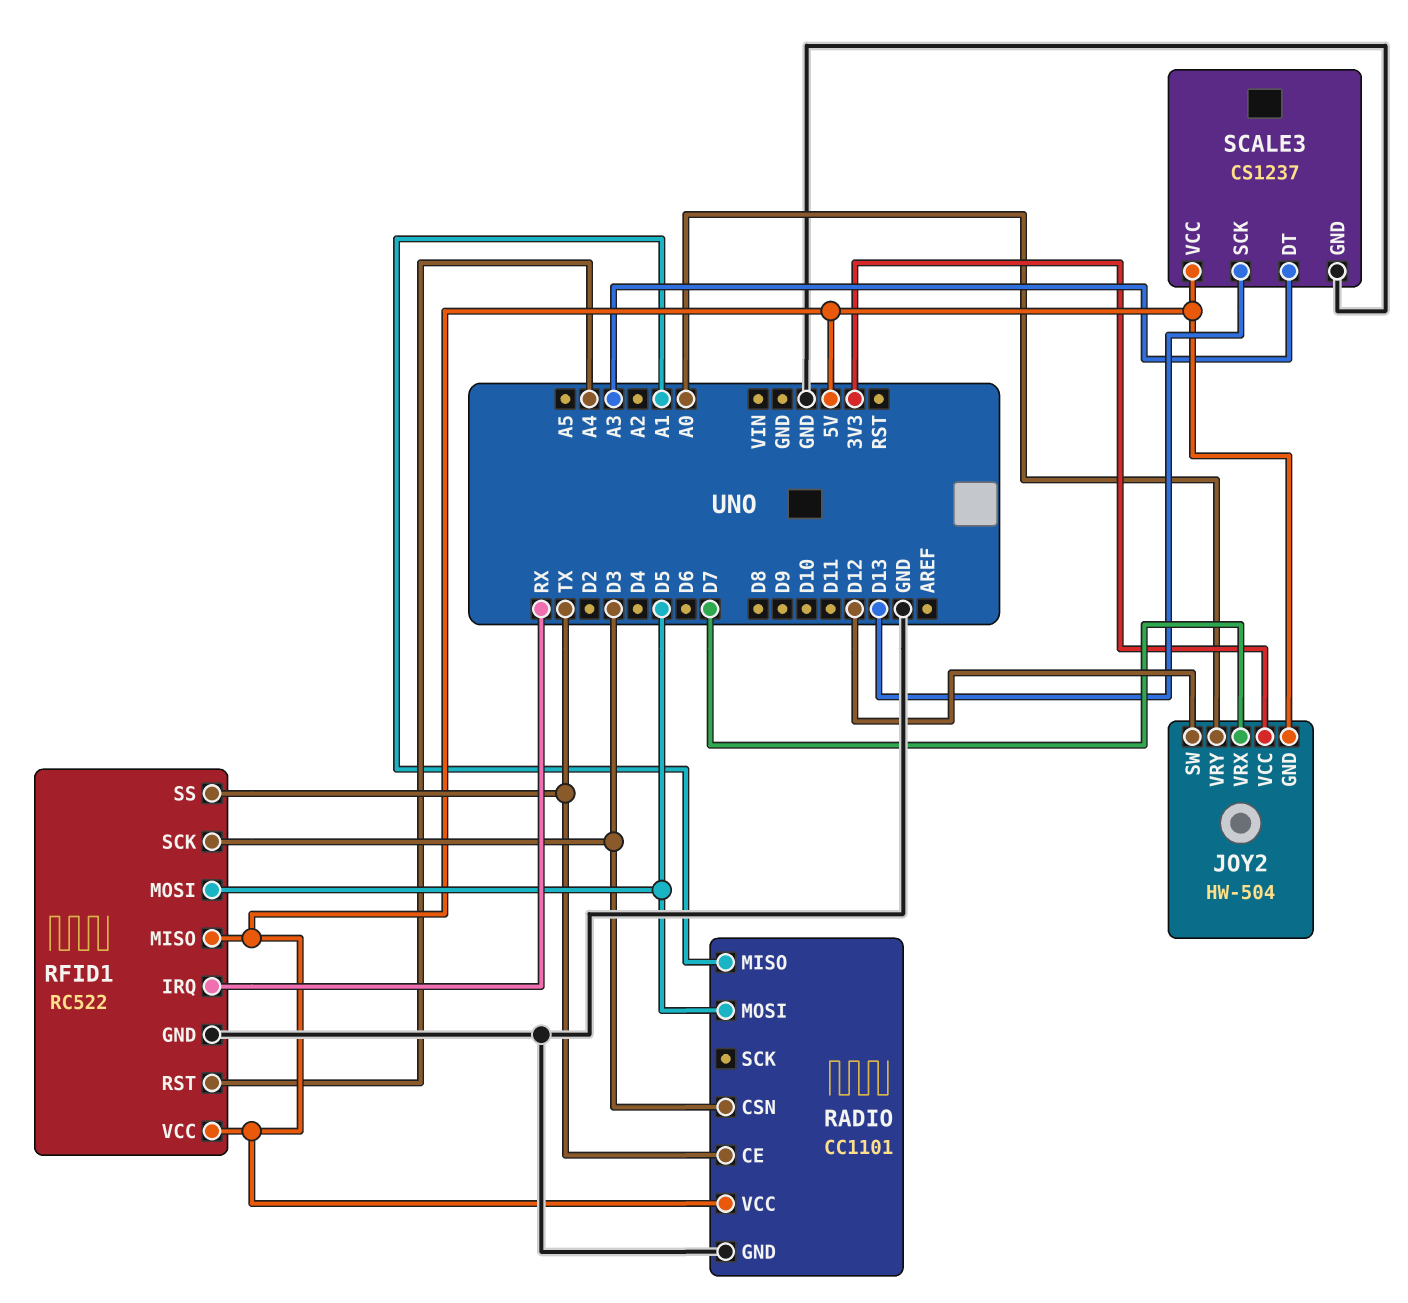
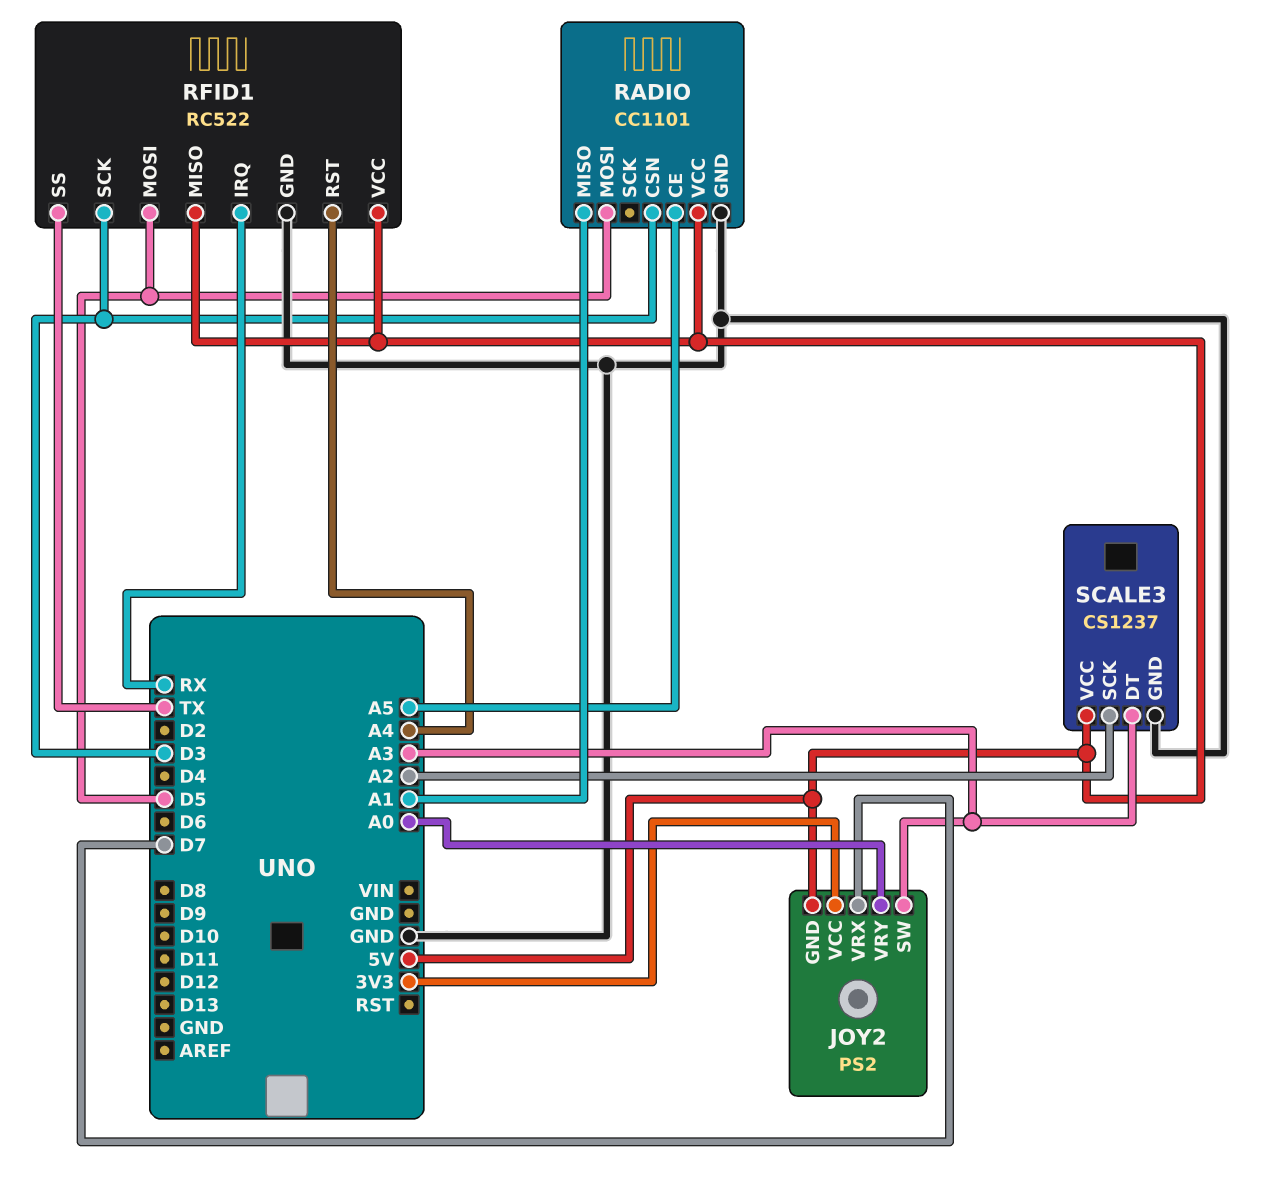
JOY2: HW-504 -> PS2
JOY2 pin SW: D12 -> A3
RADIO pin CE: TX -> A5
SCALE3 pin SCK: D13 -> A2

